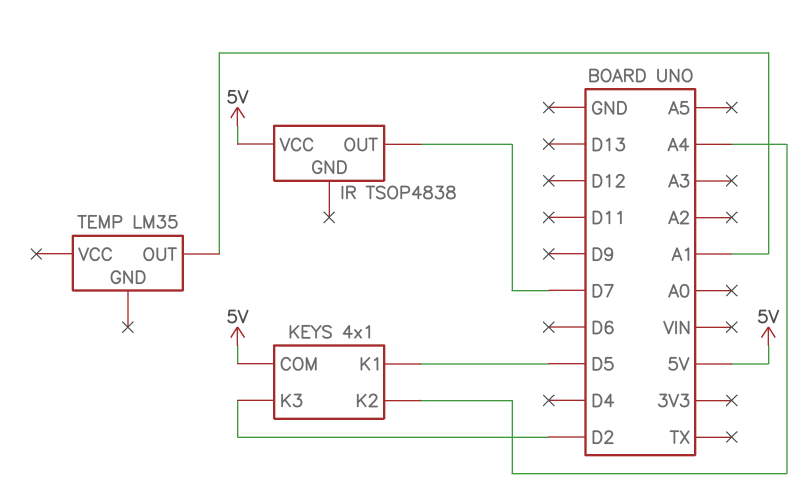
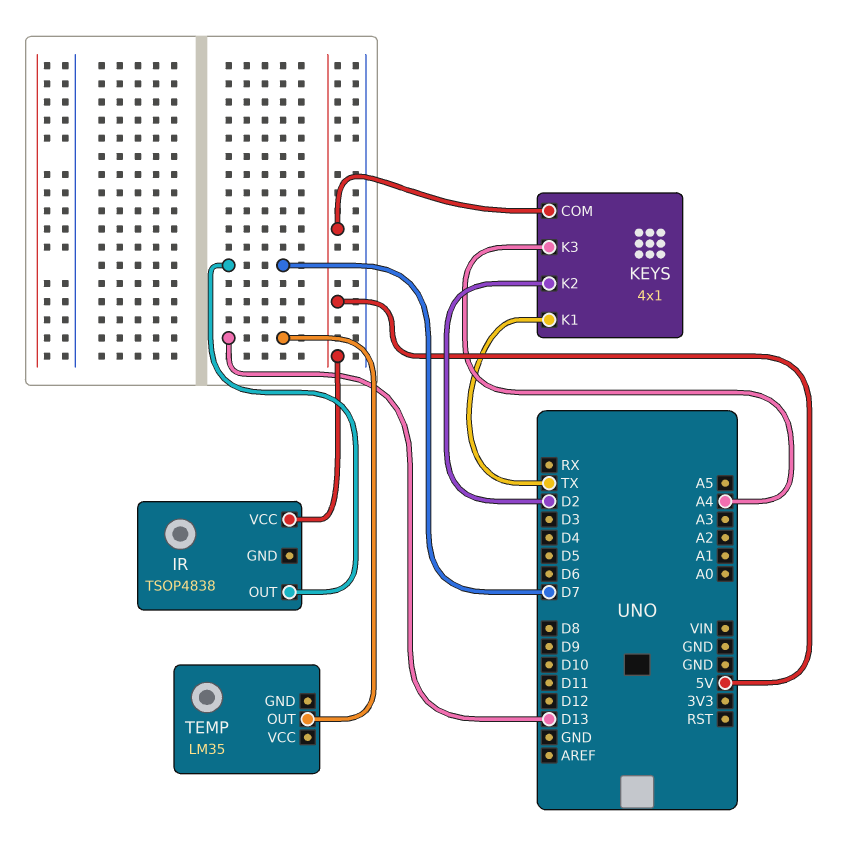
KEYS pin K1: D5 -> TX
KEYS pin K2: A4 -> D2
KEYS pin K3: D2 -> A4
TEMP pin OUT: A1 -> D13

